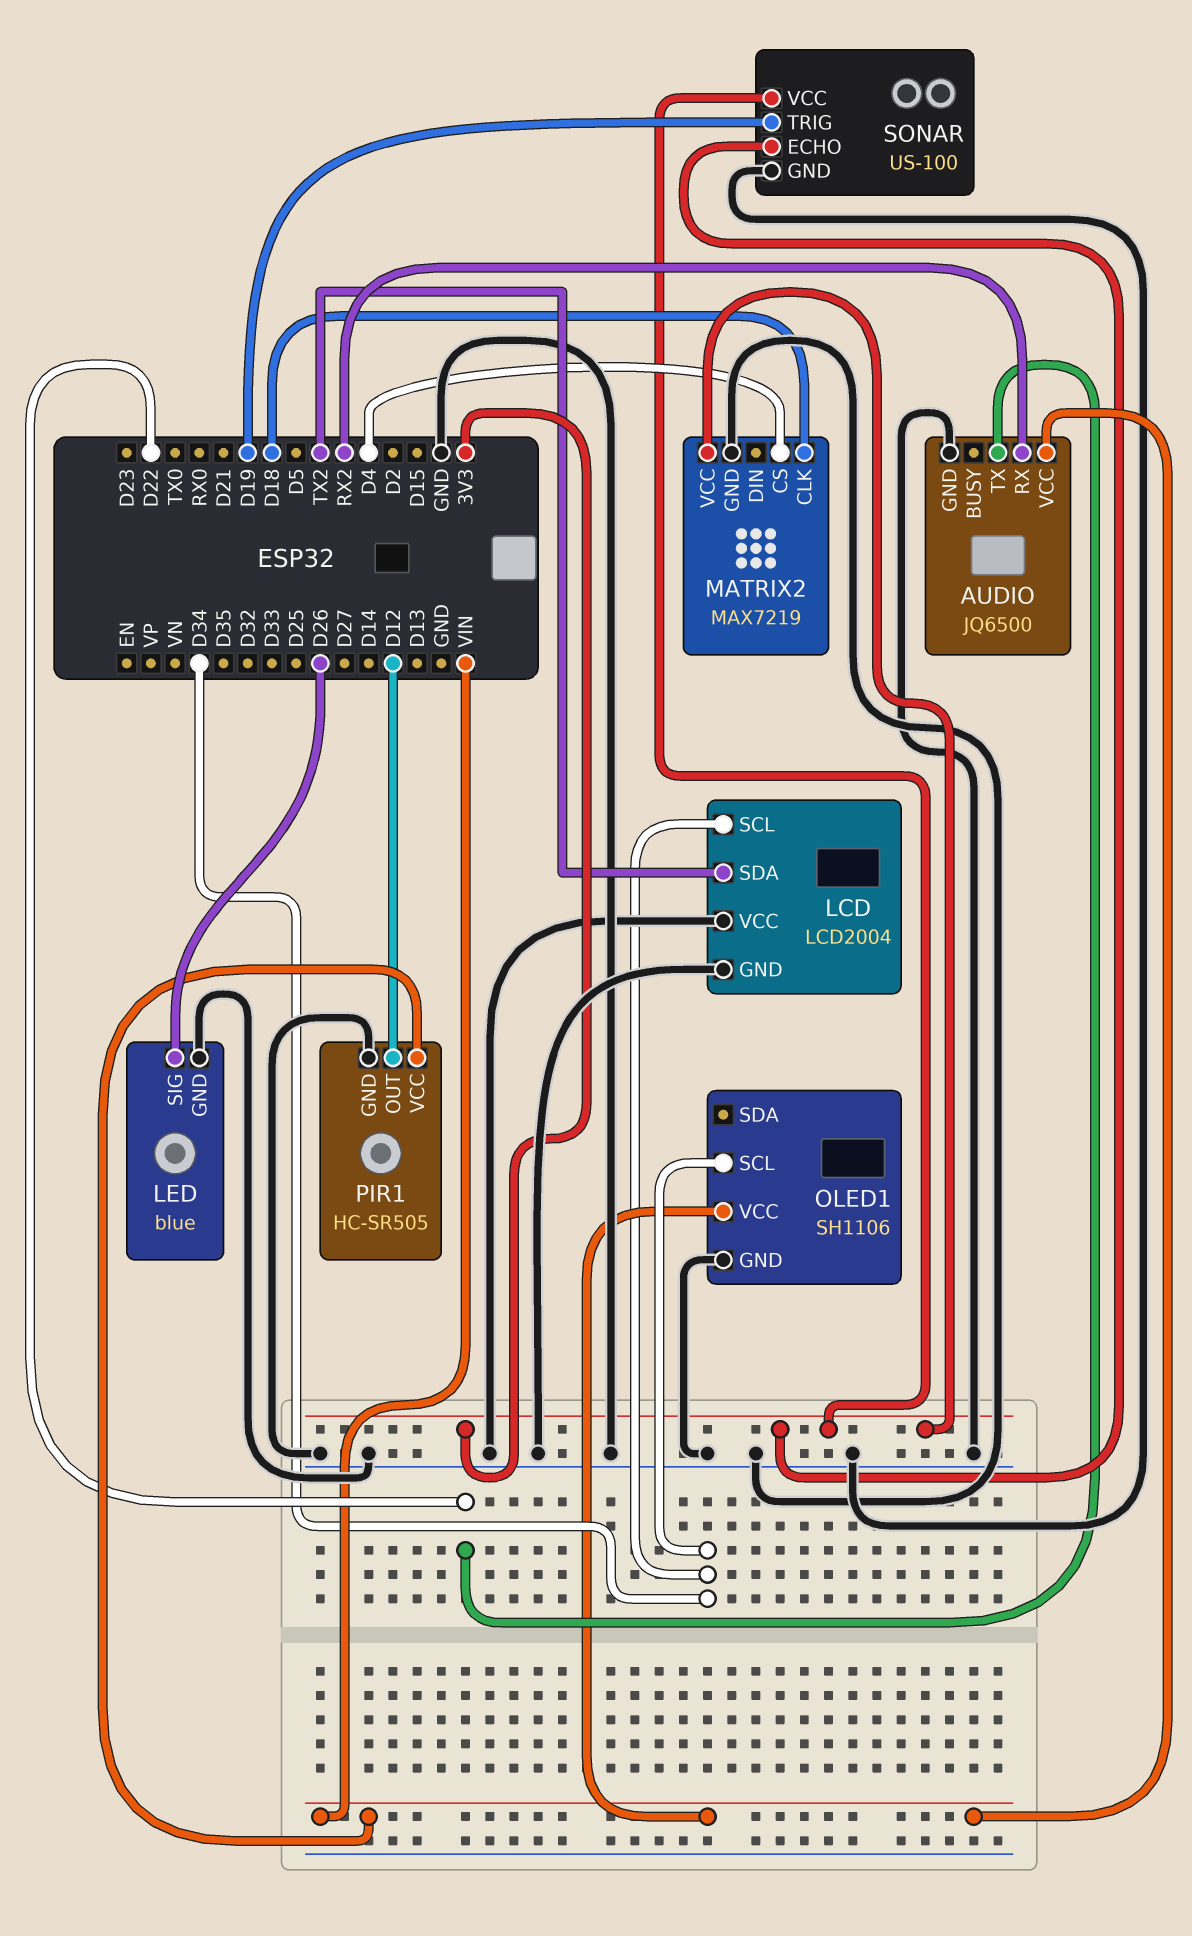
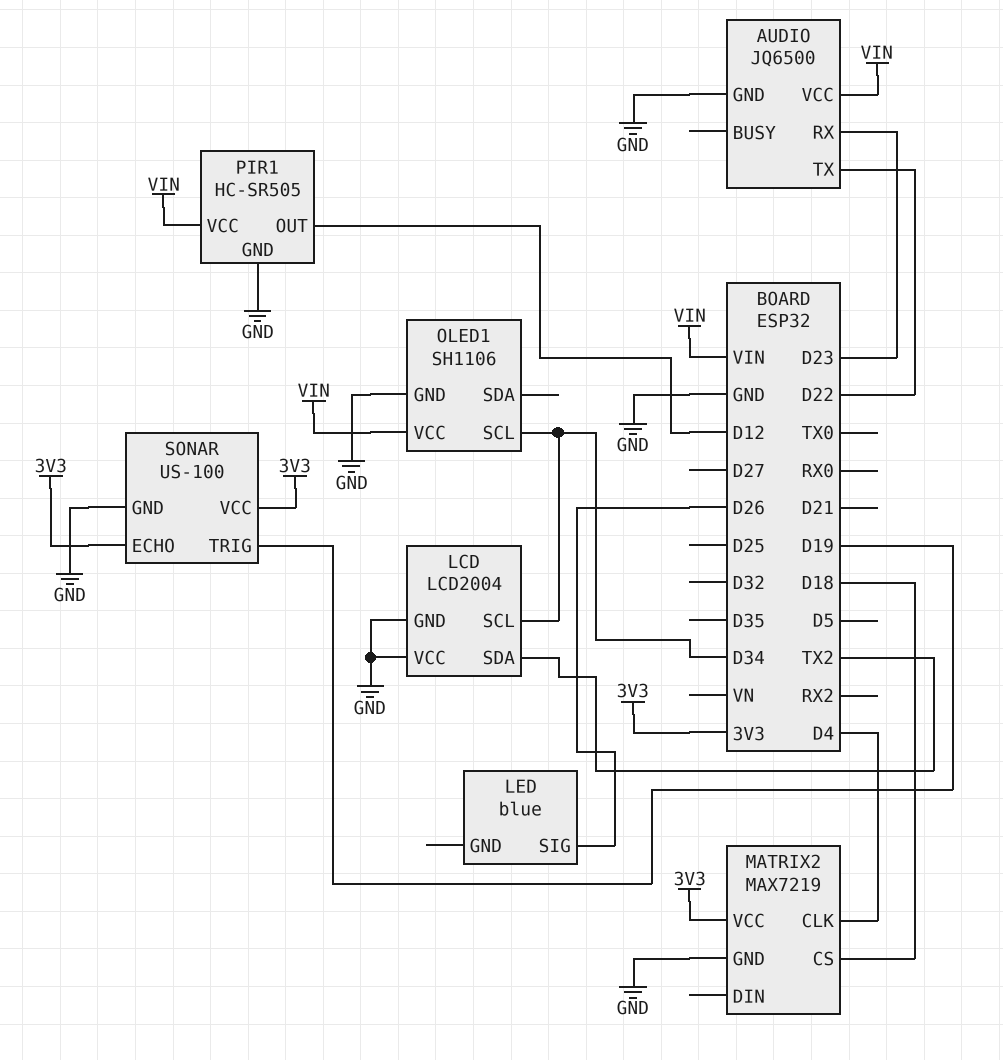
AUDIO pin RX: RX2 -> D23
LED pin GND: GND -> none
MATRIX2 pin CLK: D18 -> D4
MATRIX2 pin CS: D4 -> D18

